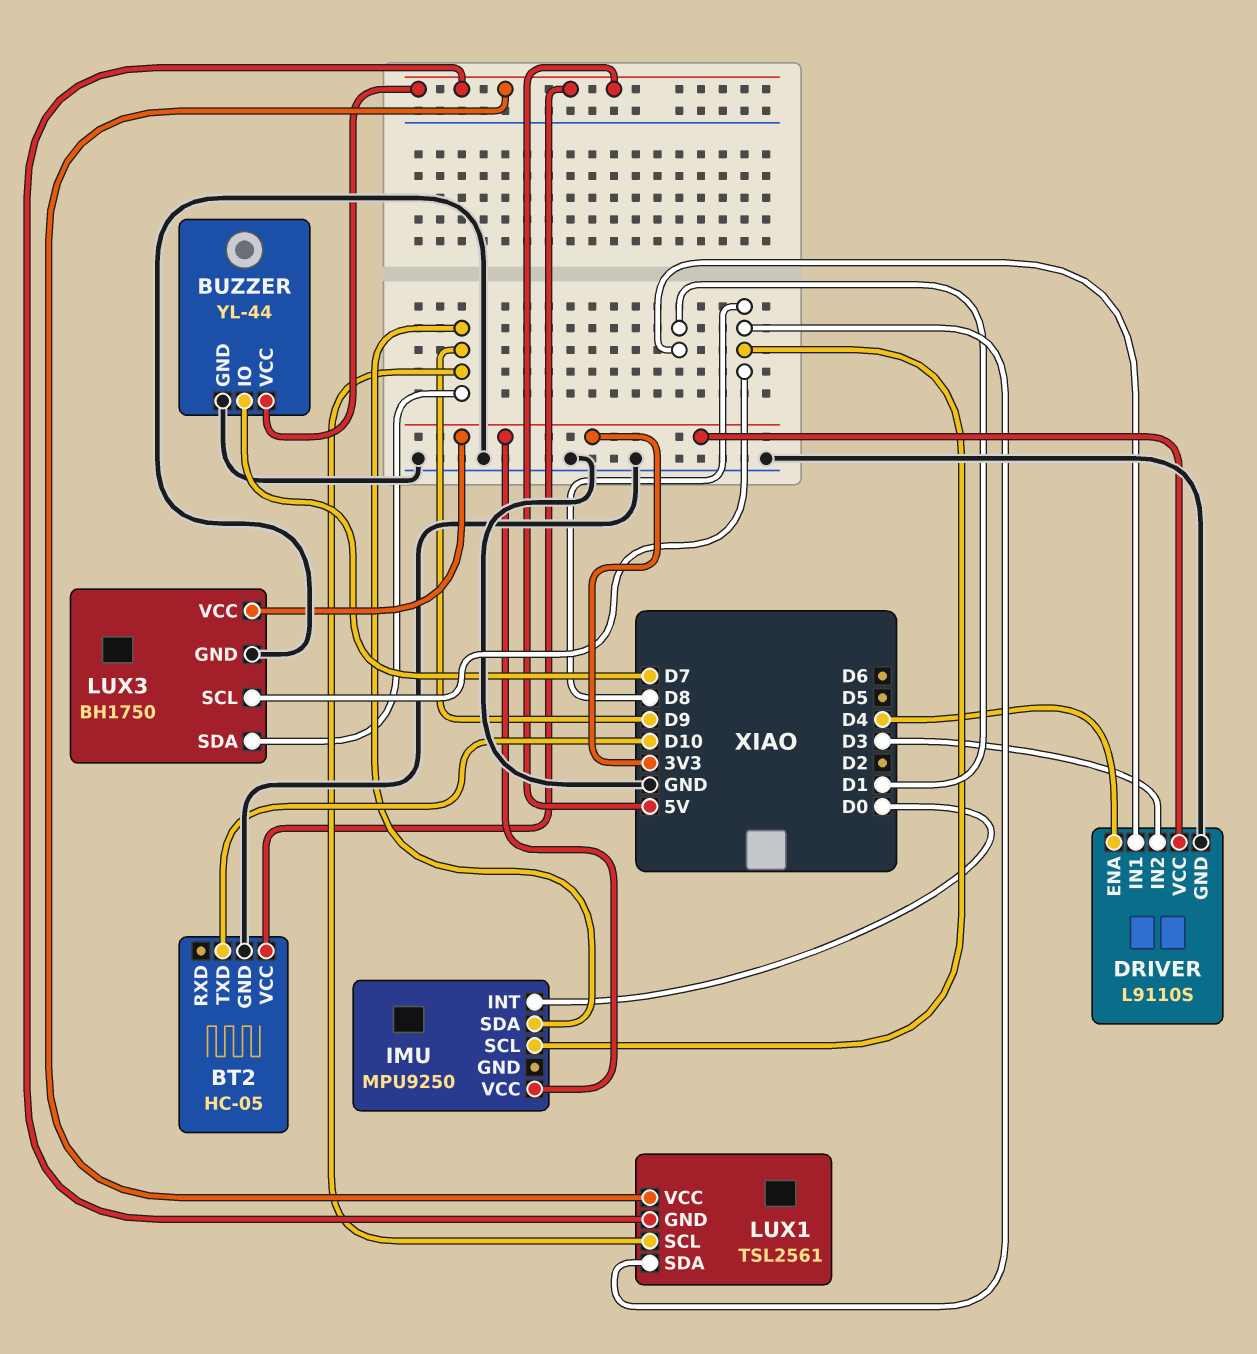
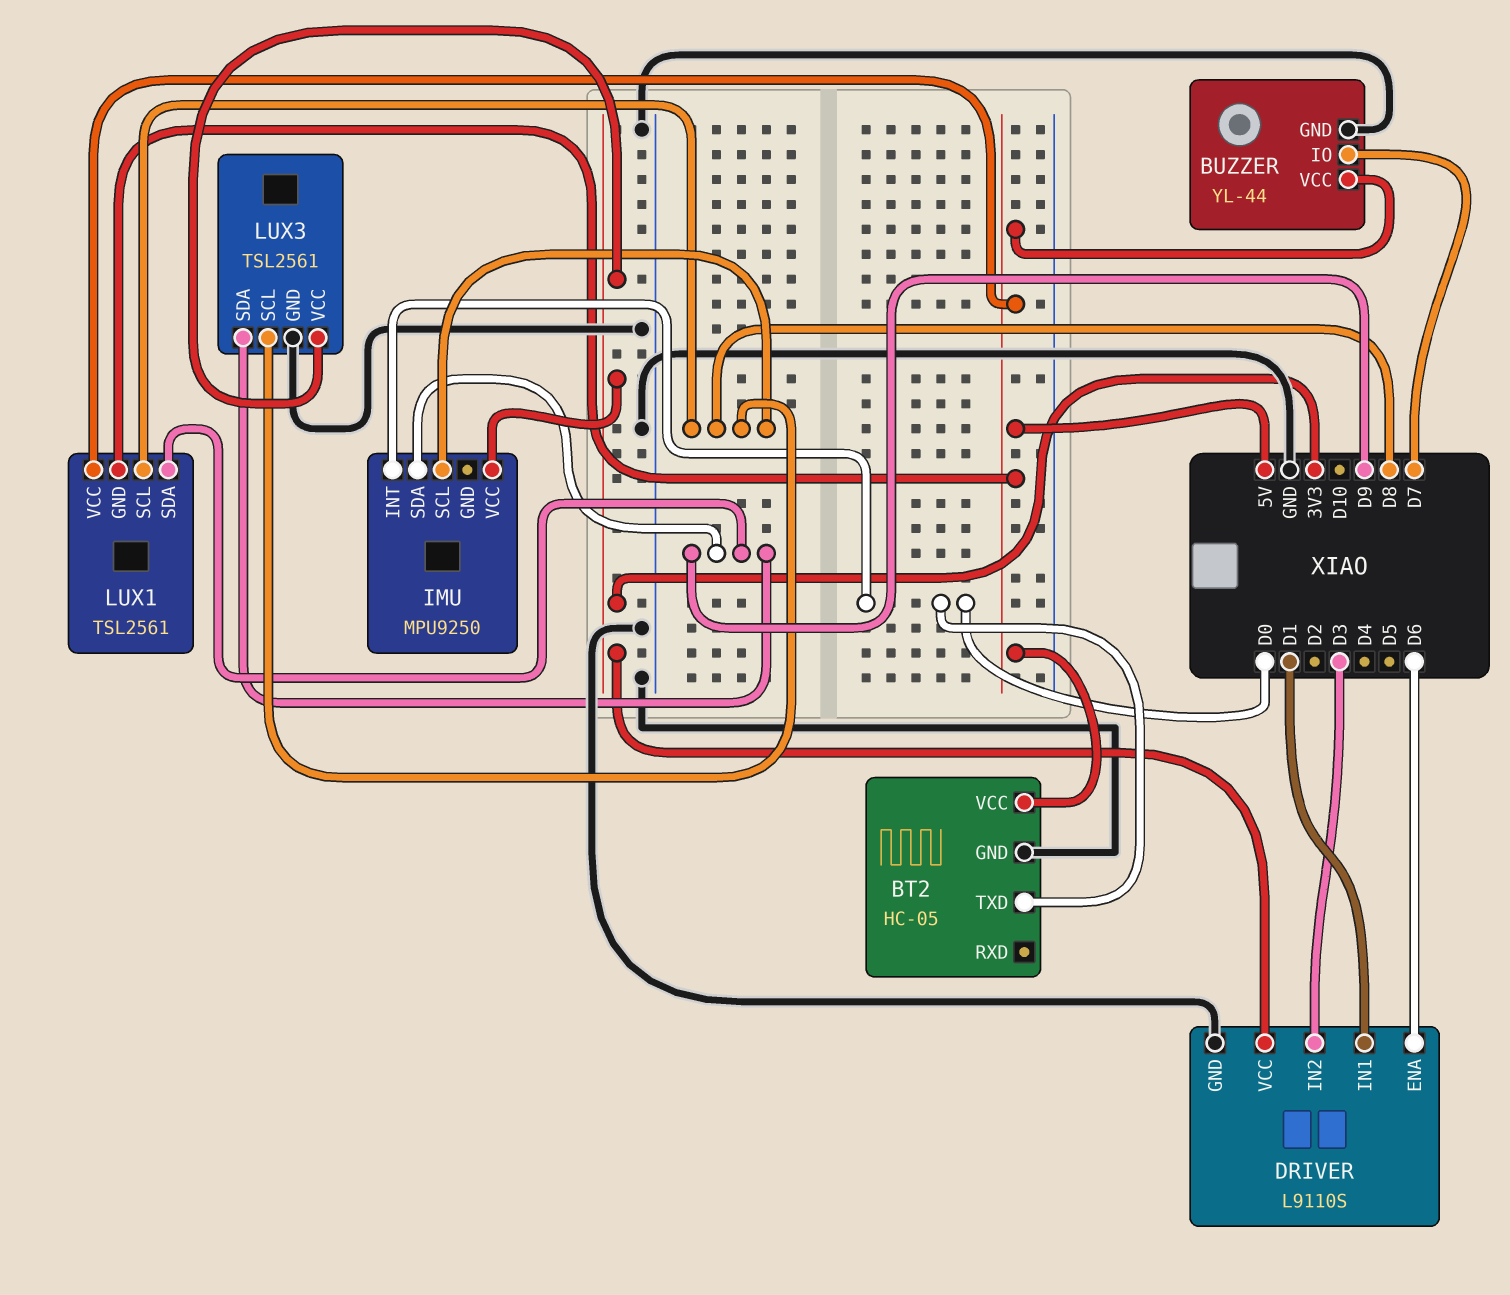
BT2 pin TXD: D10 -> D0
DRIVER pin ENA: D4 -> D6
LUX1 pin SCL: D9 -> D8
LUX1 pin SDA: D8 -> D9
LUX3: BH1750 -> TSL2561

